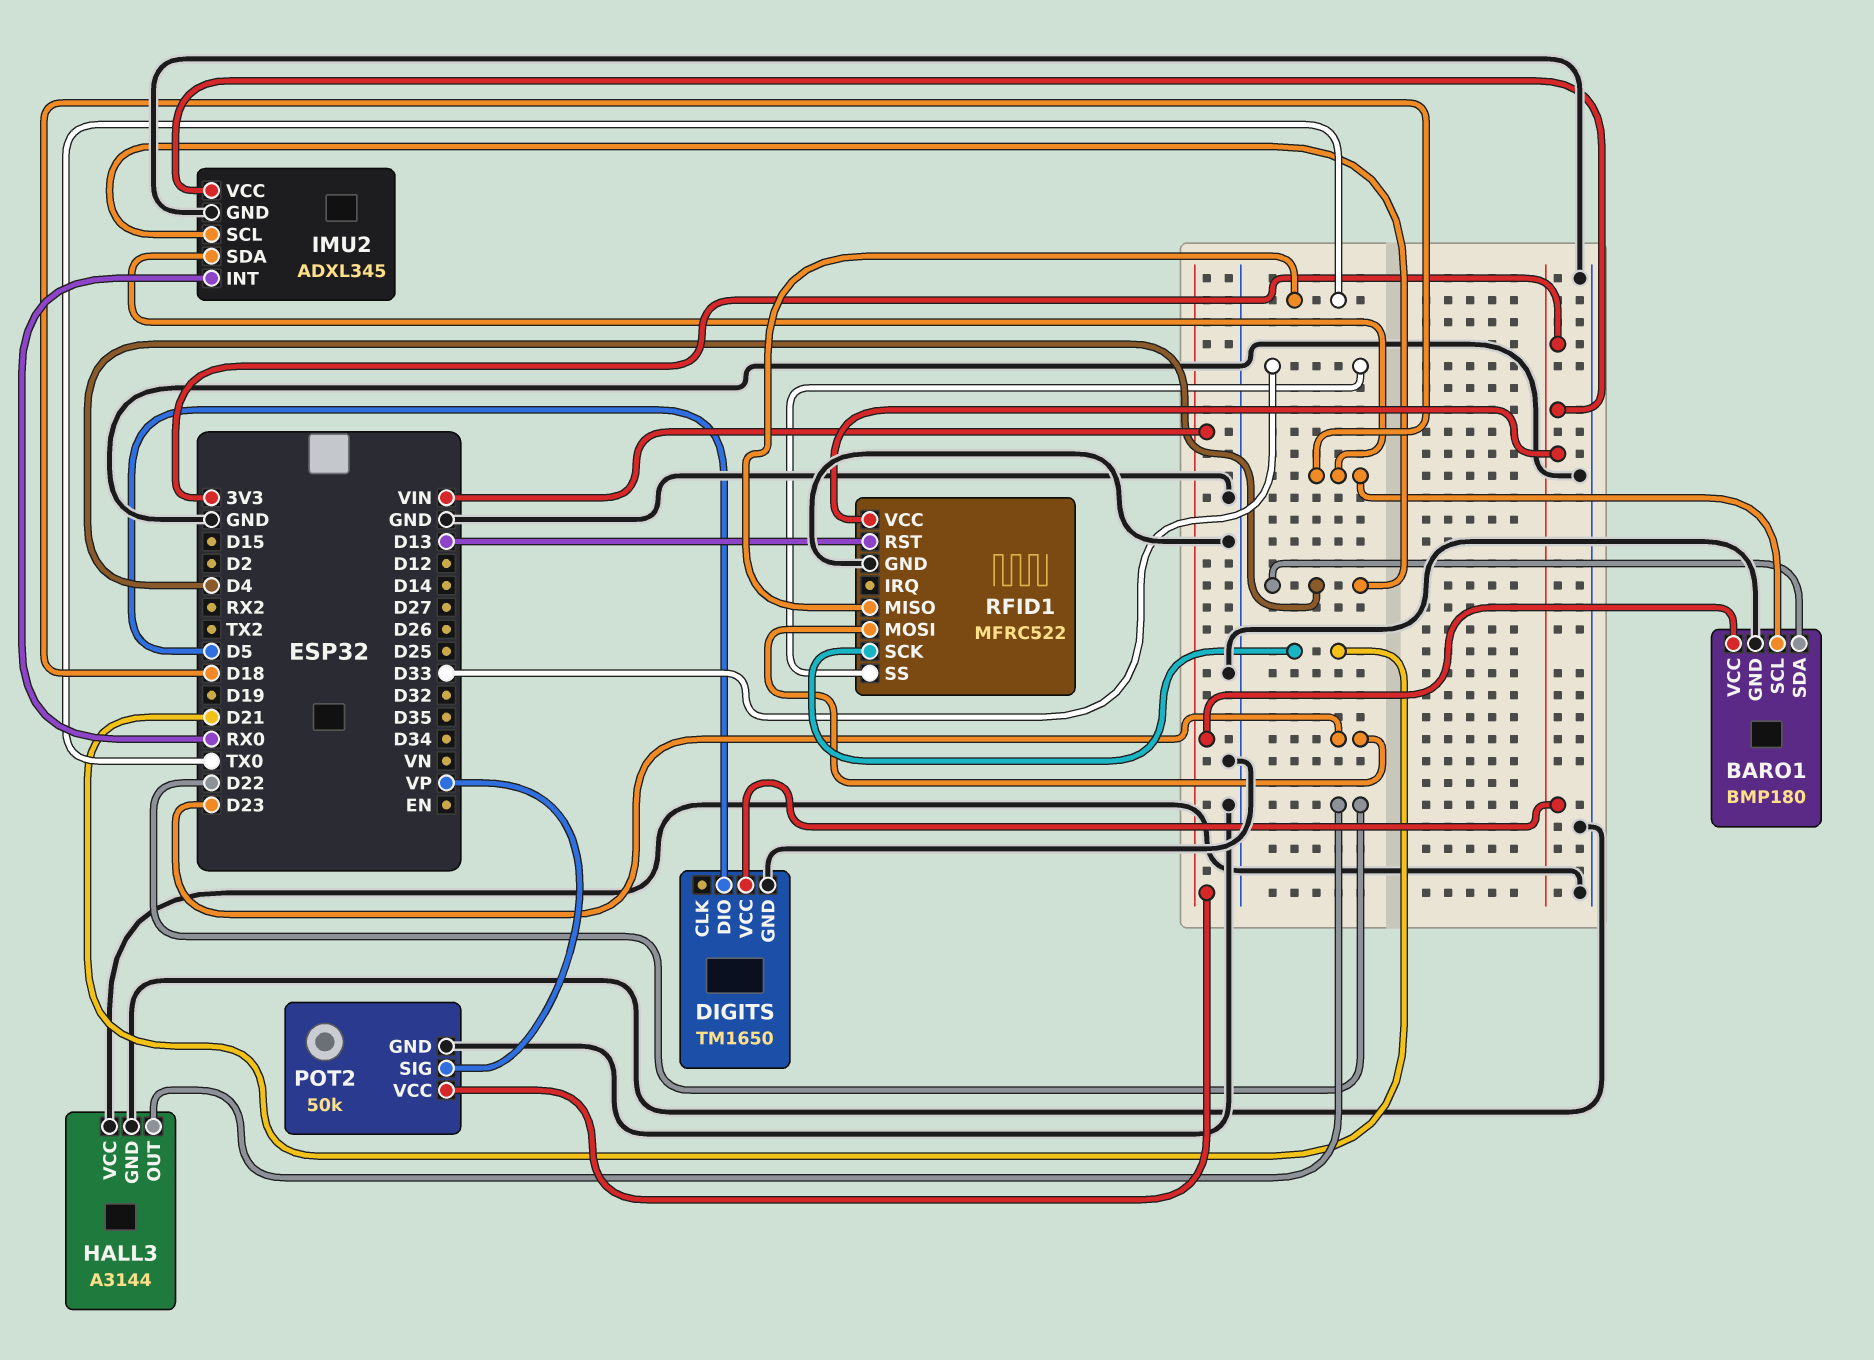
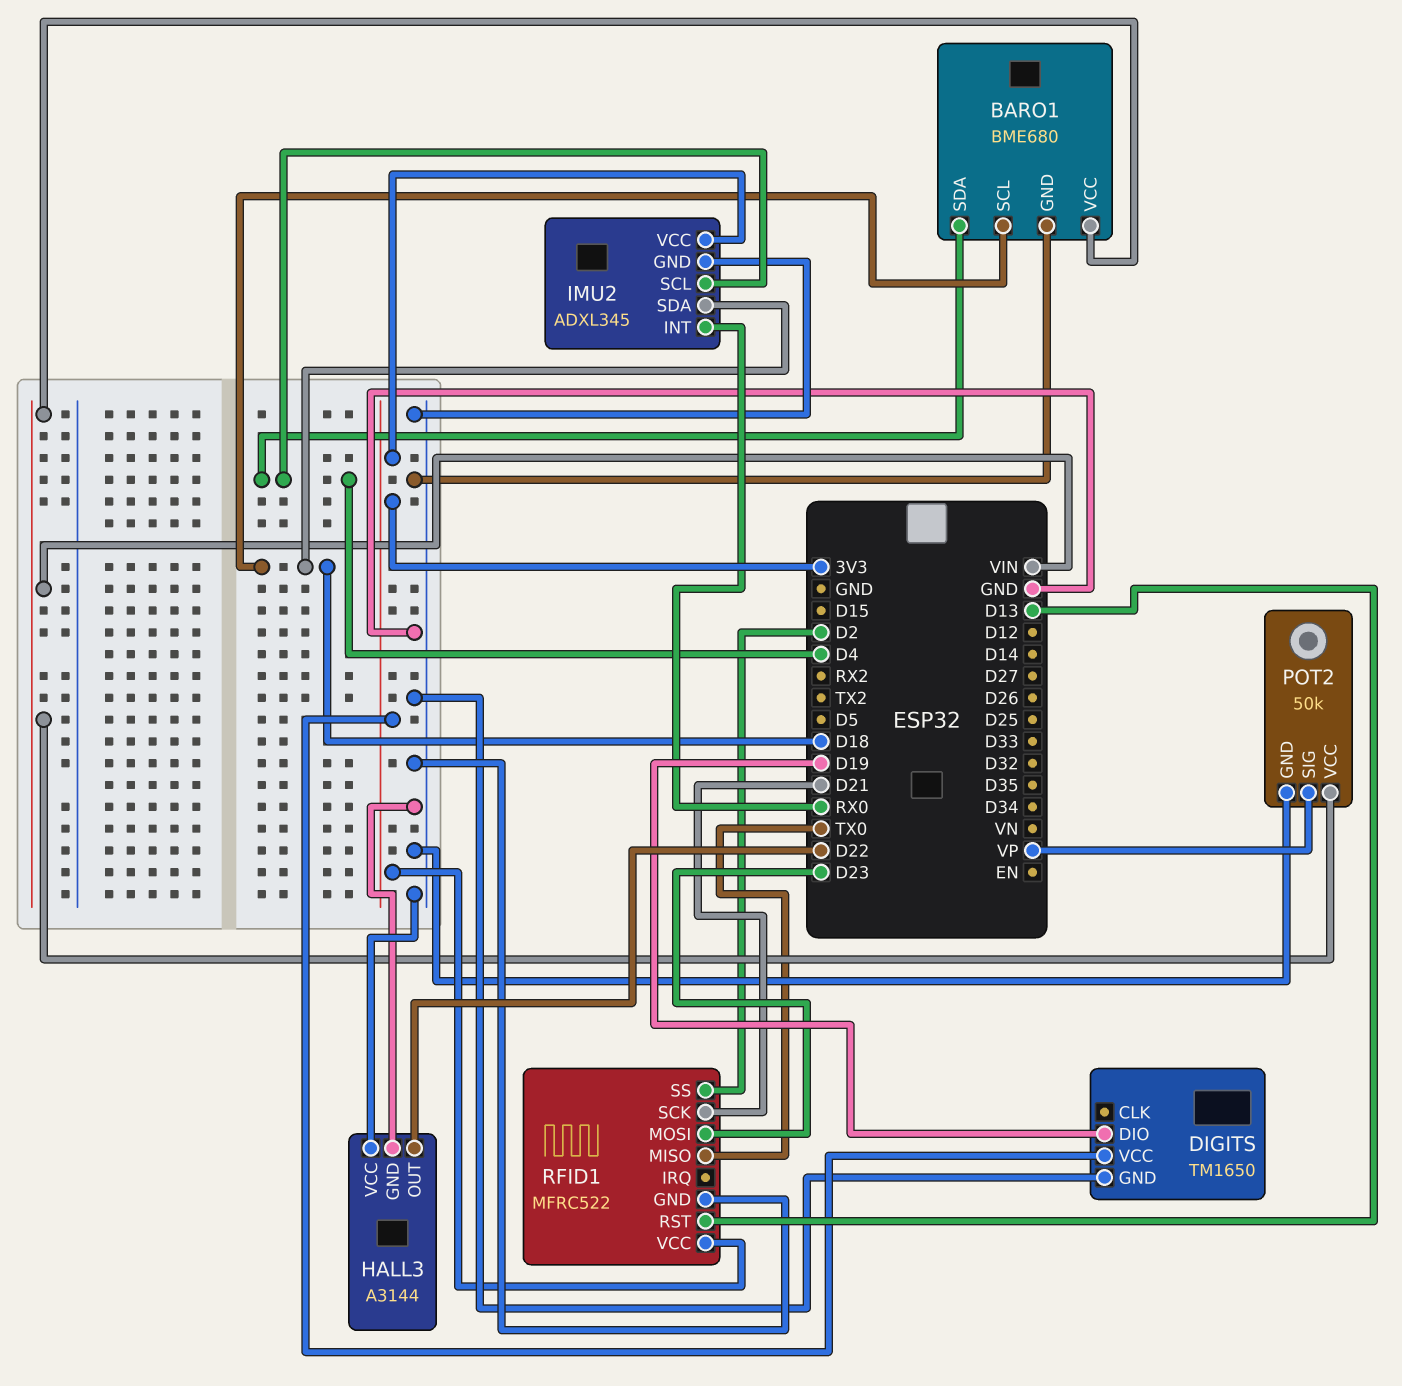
BARO1: BMP180 -> BME680
DIGITS pin DIO: D5 -> D19
RFID1 pin SS: D33 -> D2

